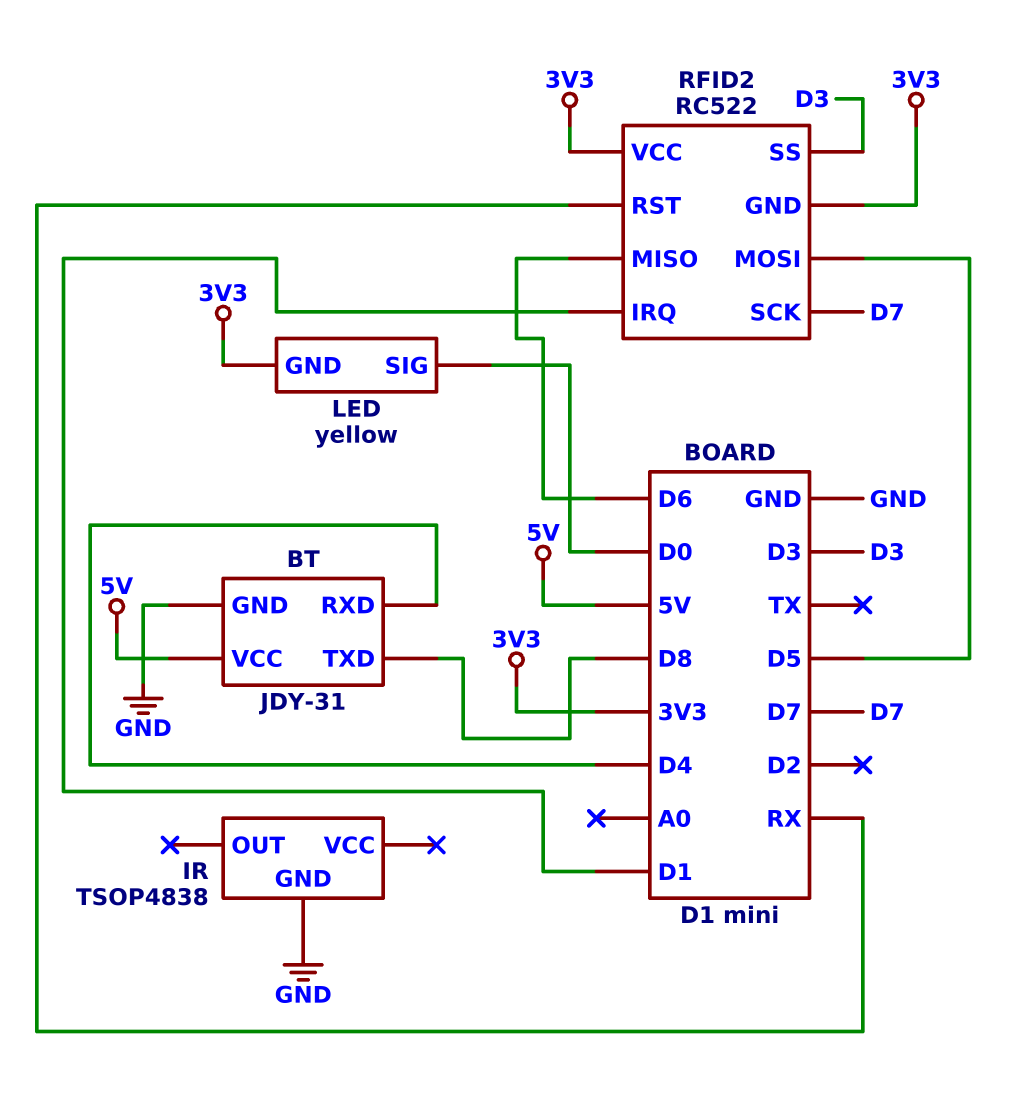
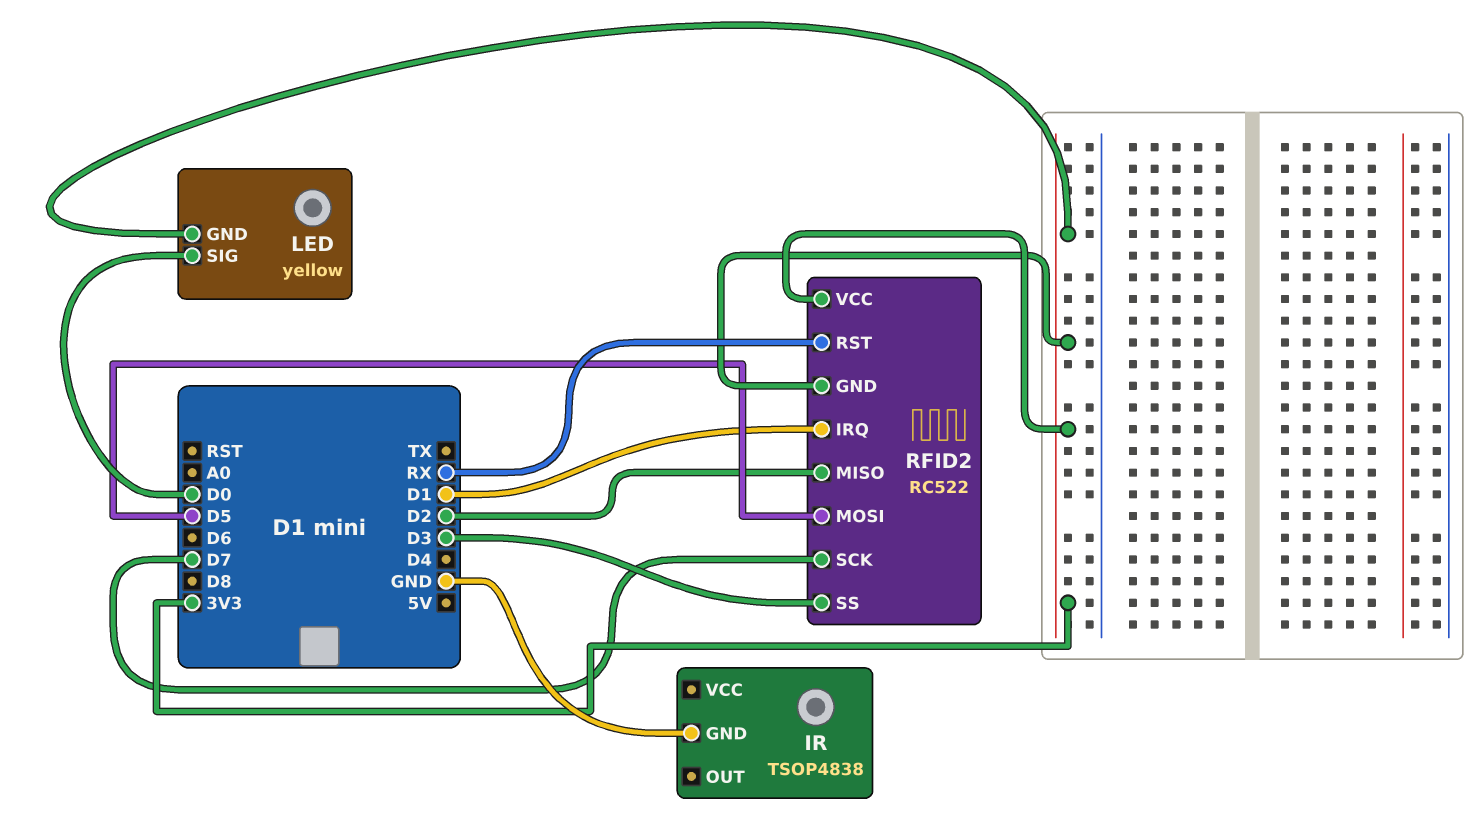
BT: JDY-31 -> none
BT pin GND: GND -> none
BT pin RXD: D4 -> none
BT pin TXD: D8 -> none
BT pin VCC: 5V -> none
RFID2 pin MISO: D6 -> D2

